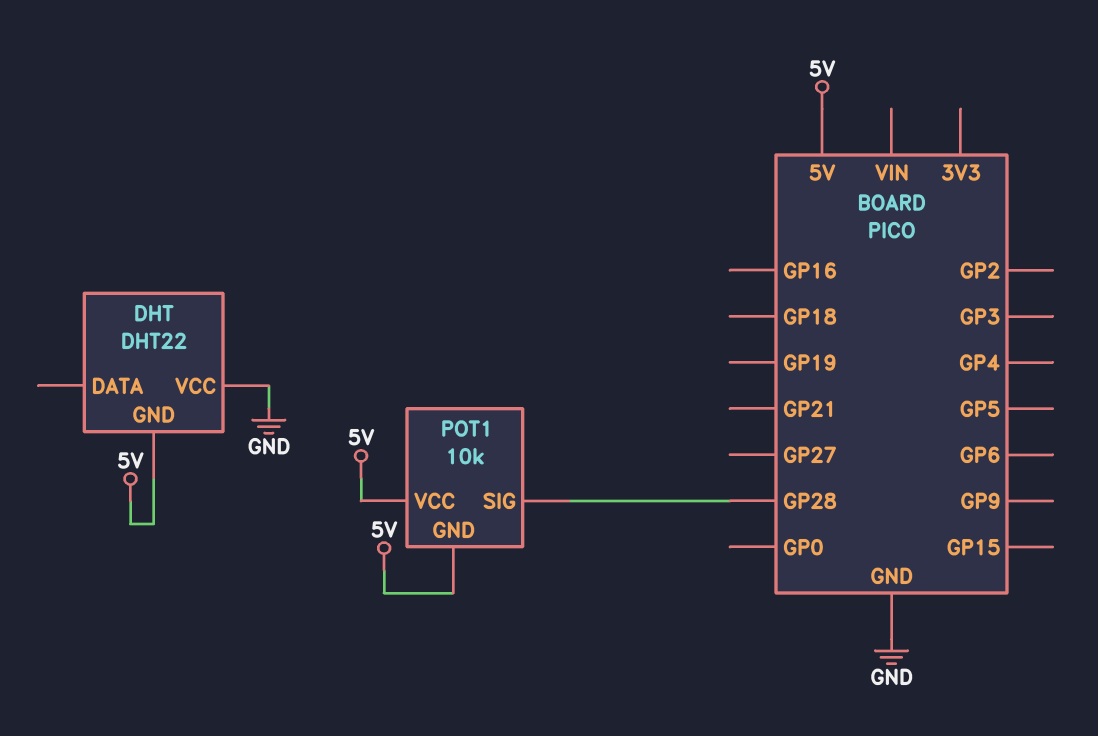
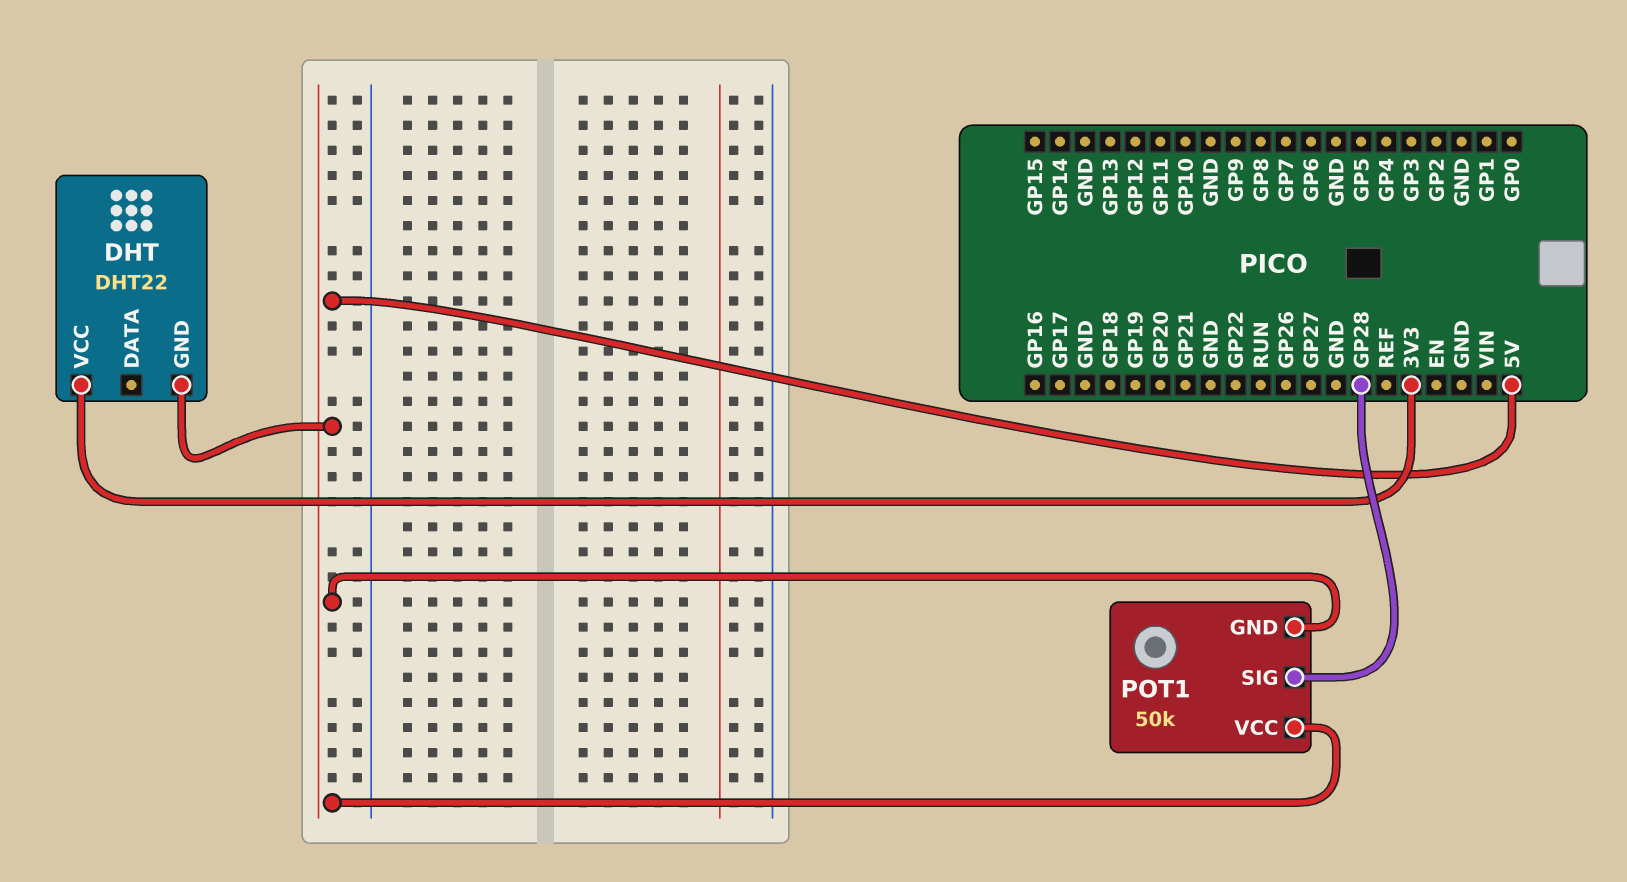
DHT pin VCC: GND -> 3V3
POT1: 10k -> 50k

